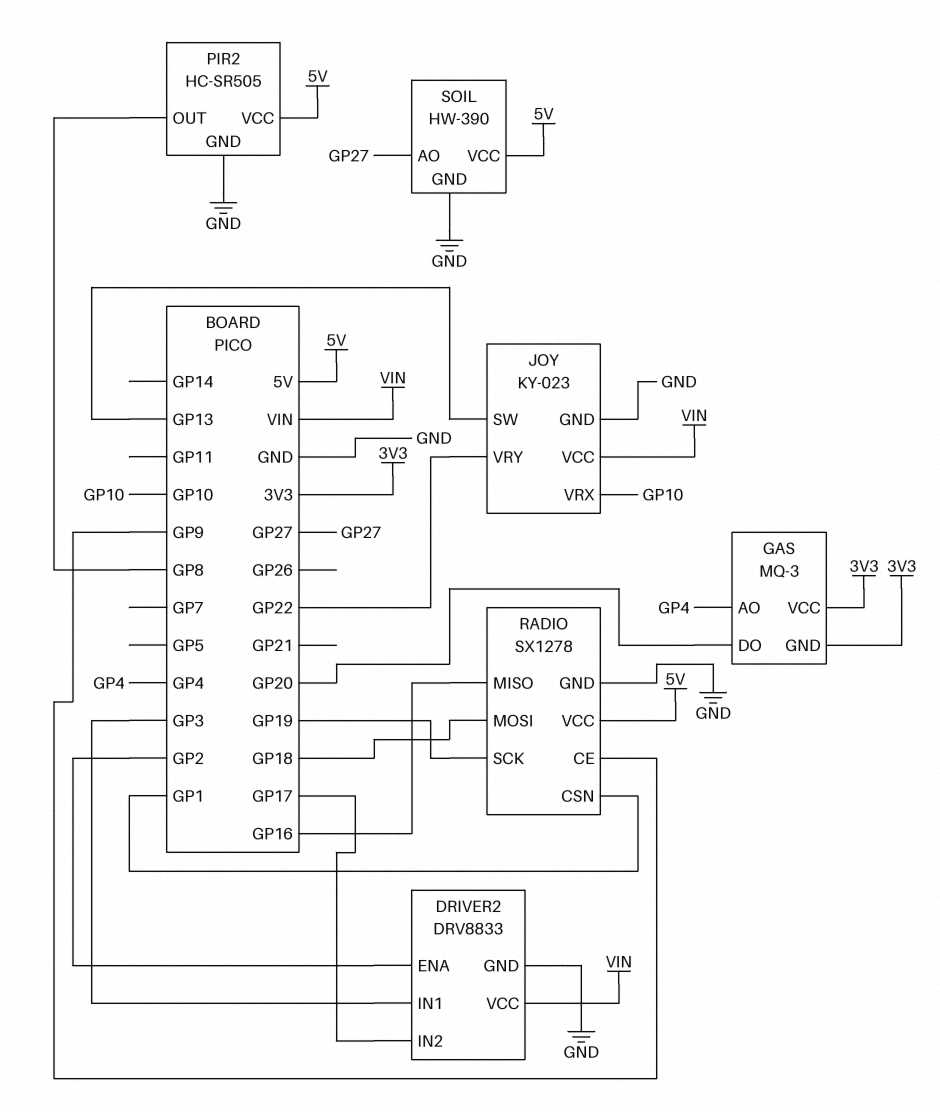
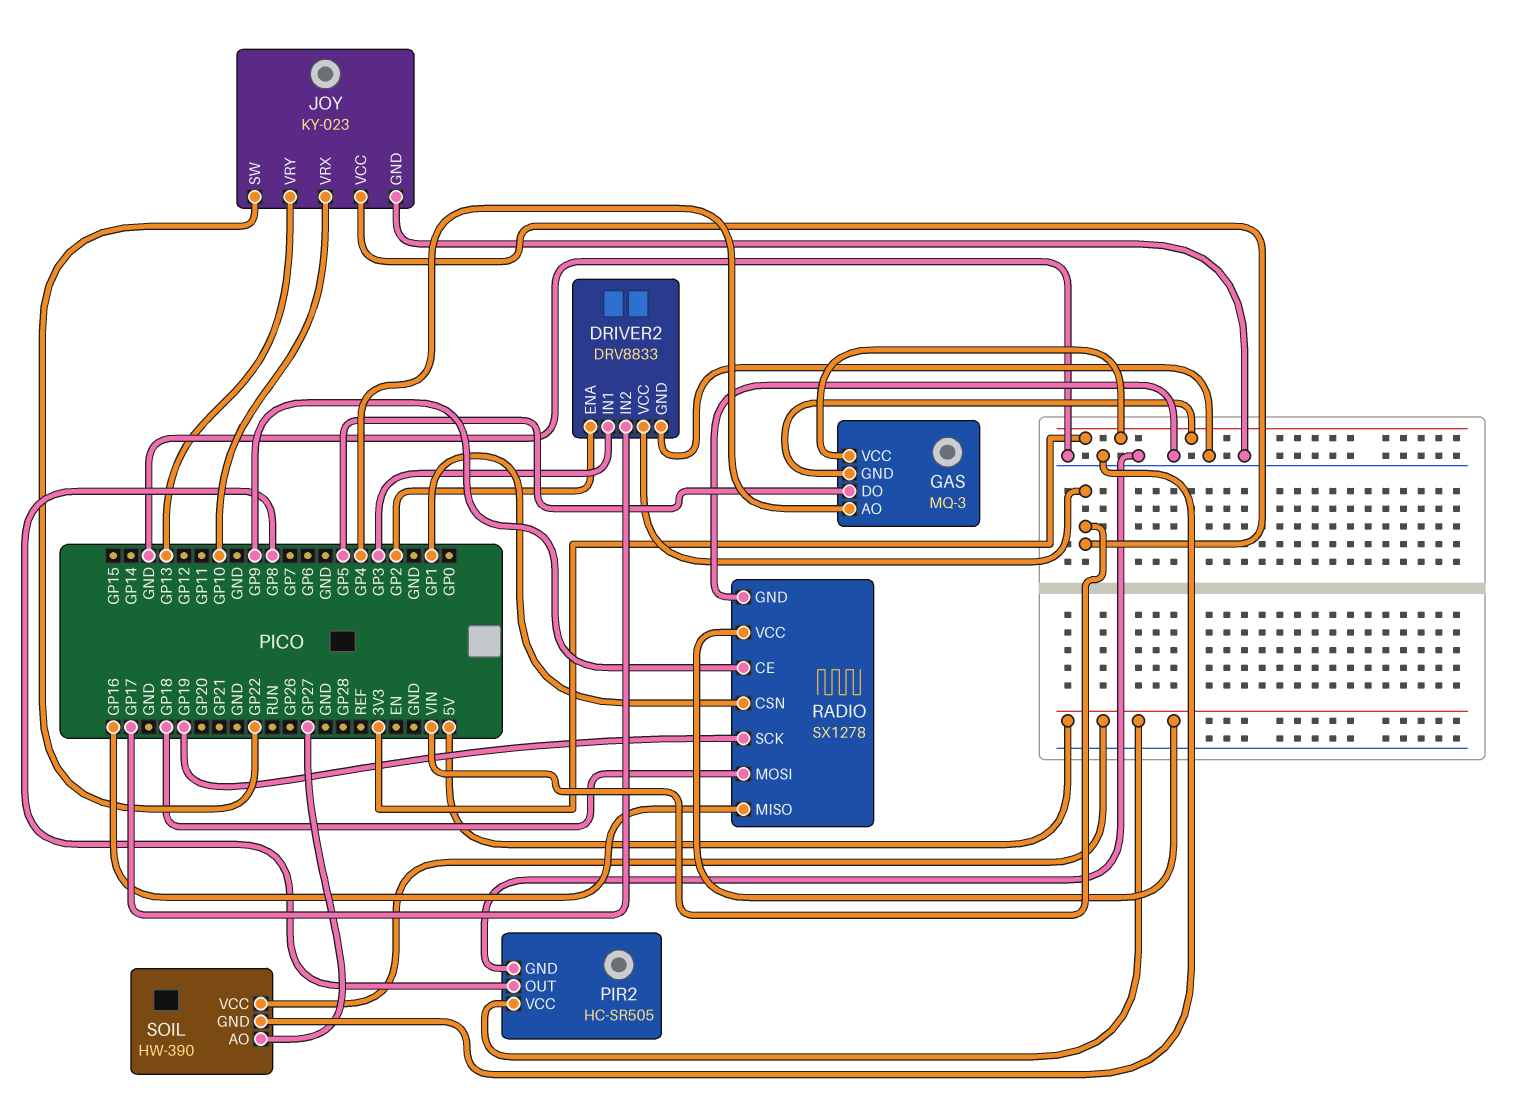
GAS pin DO: GP20 -> GP5
JOY pin SW: GP13 -> GP22
JOY pin VRY: GP22 -> GP13

